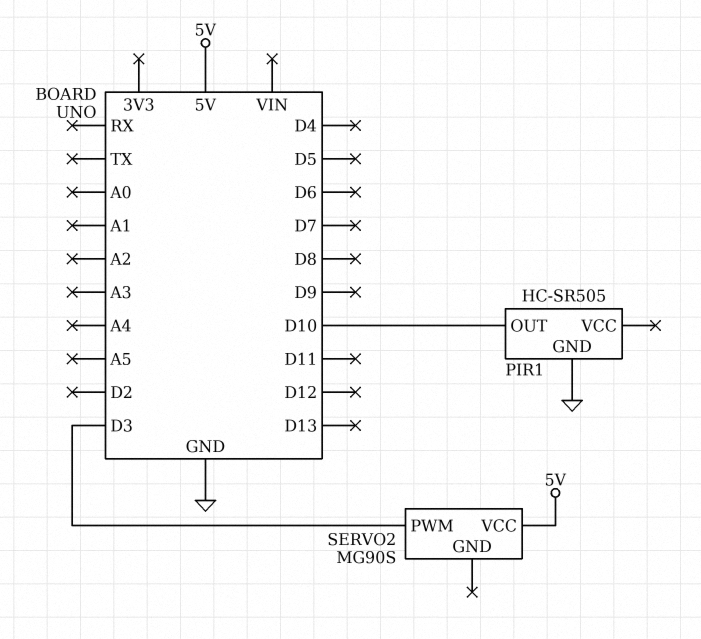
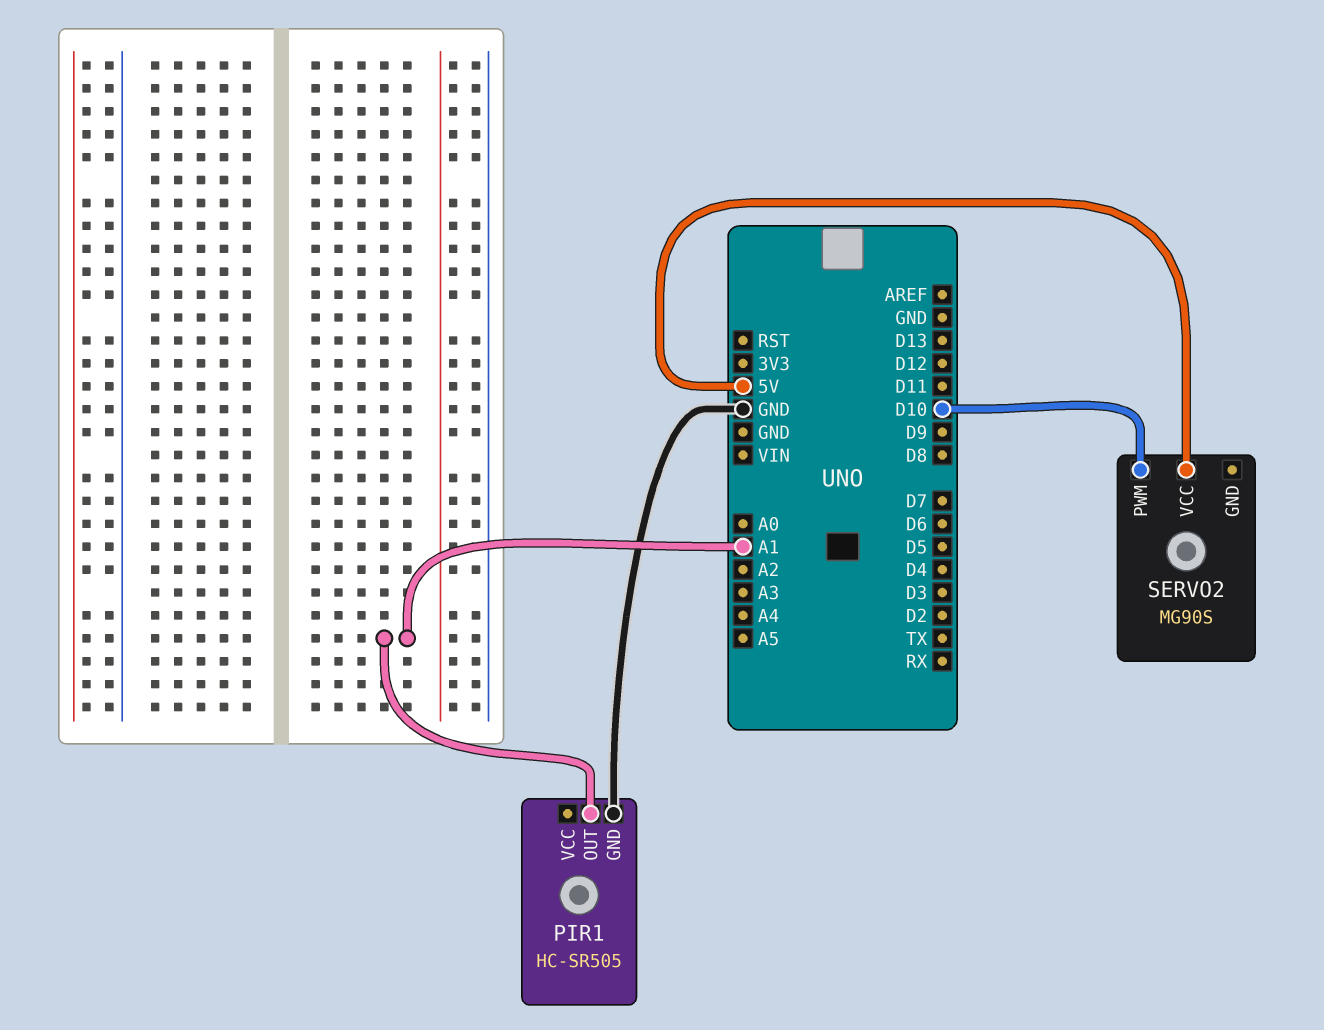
PIR1 pin OUT: D10 -> A1
SERVO2 pin PWM: D3 -> D10

